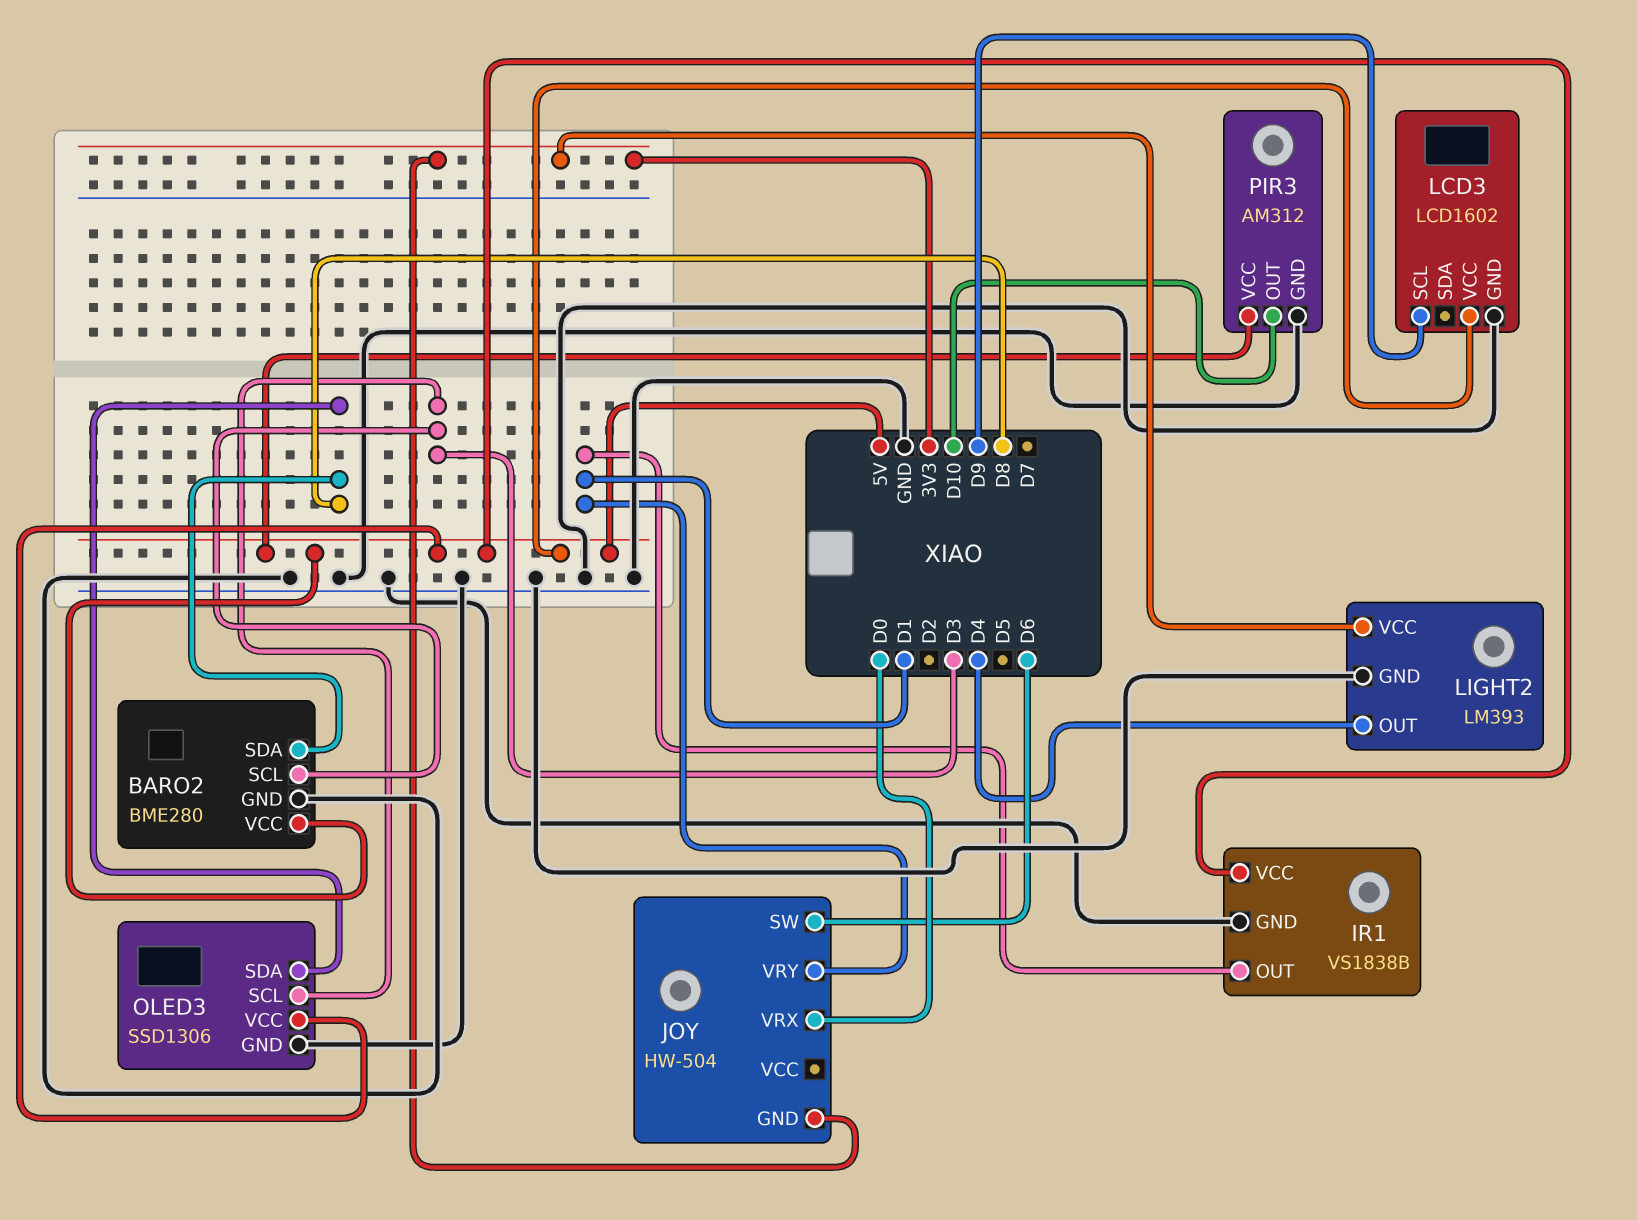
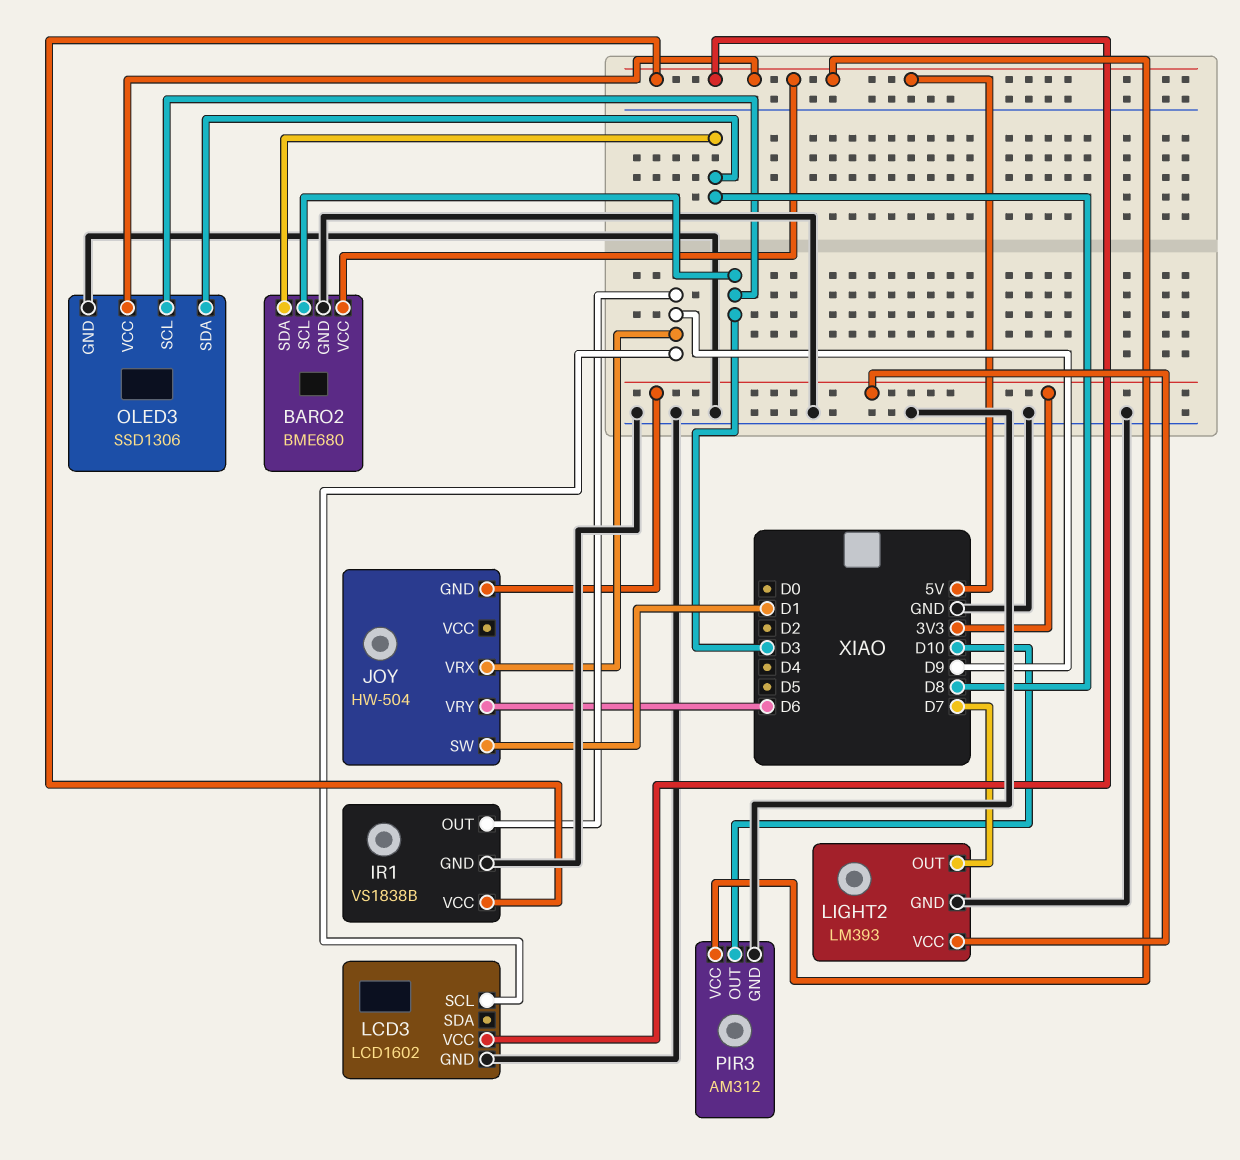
BARO2: BME280 -> BME680
IR1 pin OUT: D1 -> D9
JOY pin SW: D6 -> D1
JOY pin VRX: D0 -> D9
JOY pin VRY: D1 -> D6
LIGHT2 pin OUT: D4 -> D7

